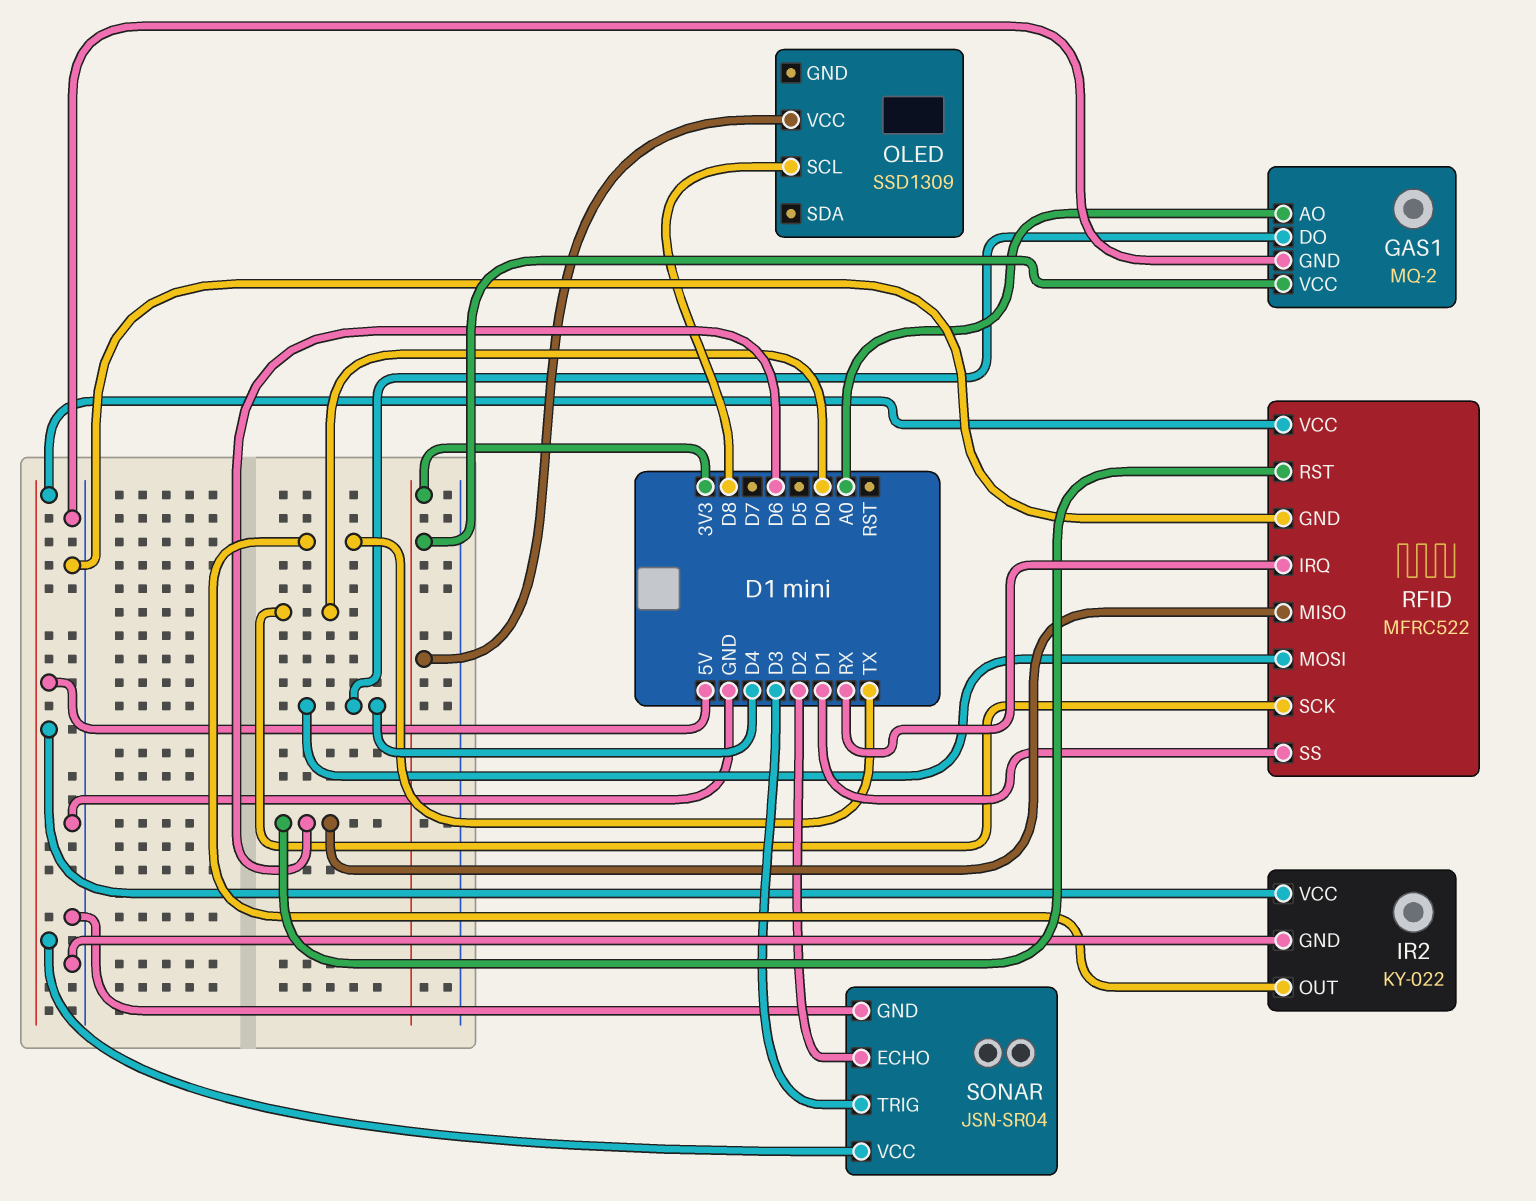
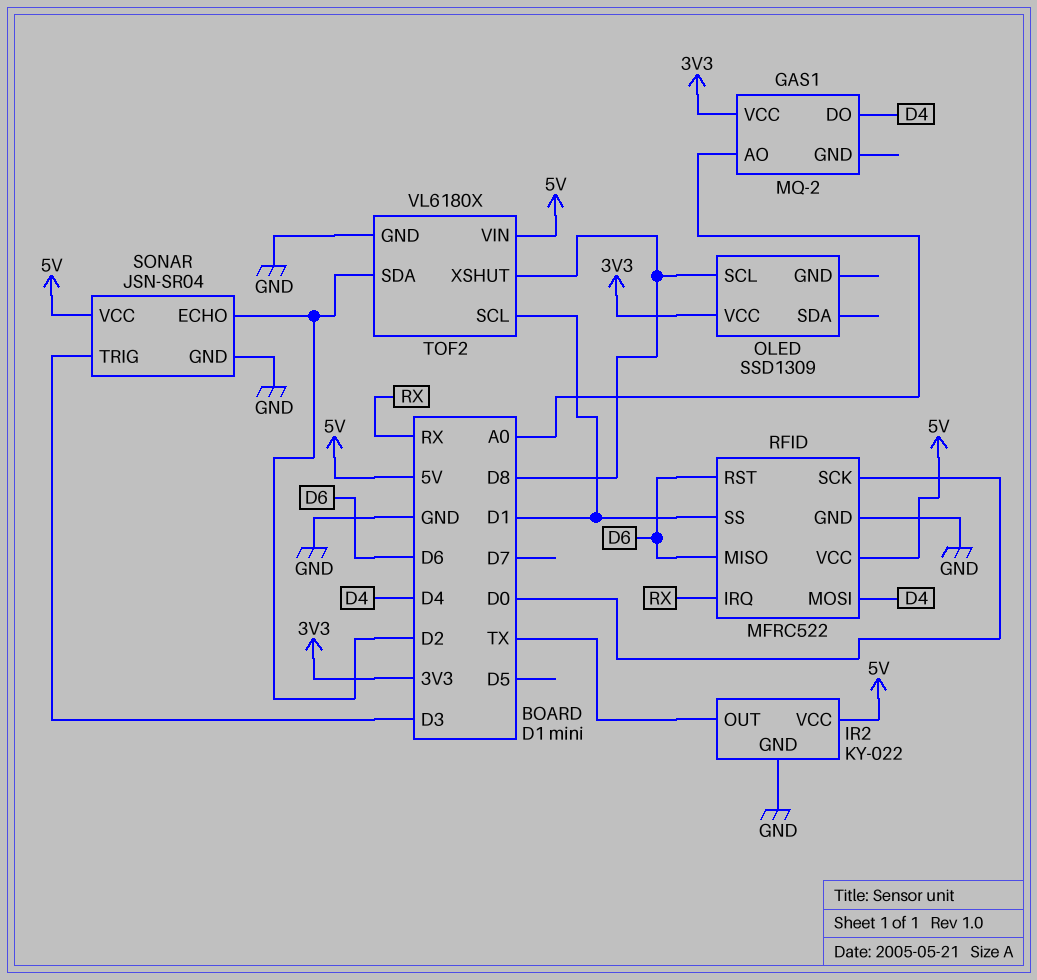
GAS1 pin GND: GND -> none
TOF2: none -> VL6180X
TOF2 pin GND: none -> GND
TOF2 pin SCL: none -> D1
TOF2 pin SDA: none -> D2
TOF2 pin VIN: none -> 5V
TOF2 pin XSHUT: none -> D8

